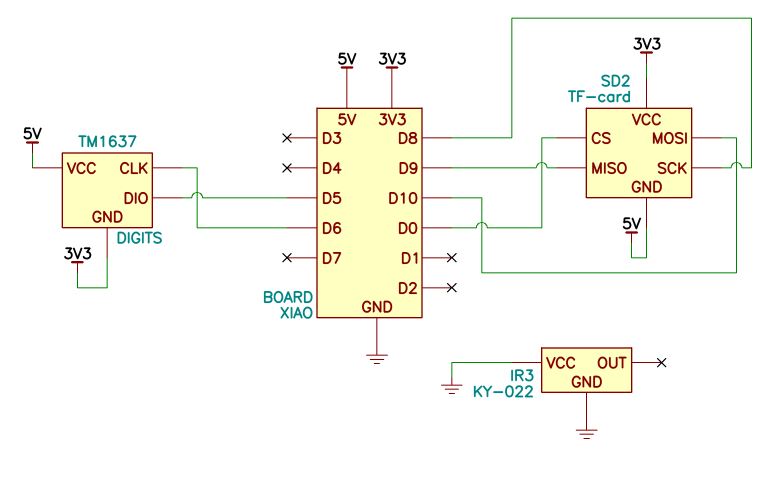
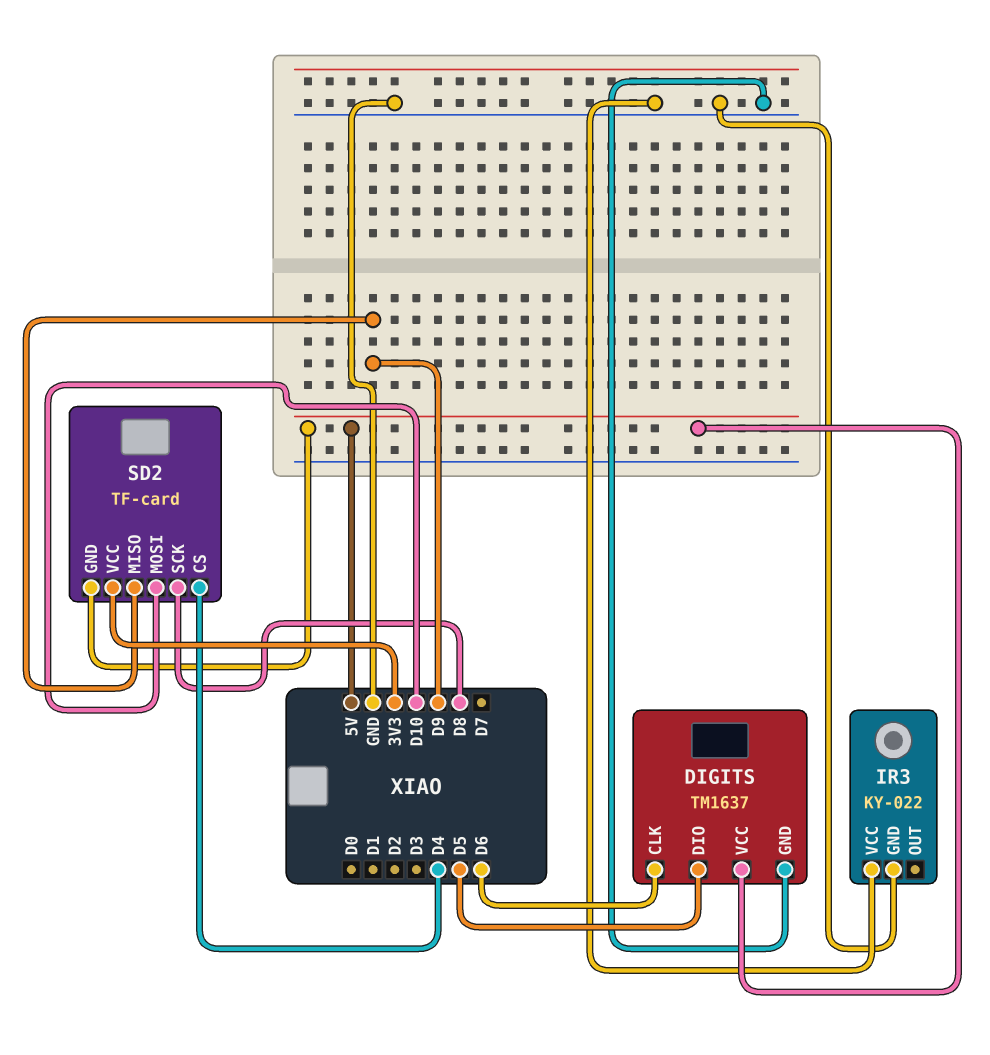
DIGITS pin GND: 3V3 -> GND
SD2 pin CS: D0 -> D4

